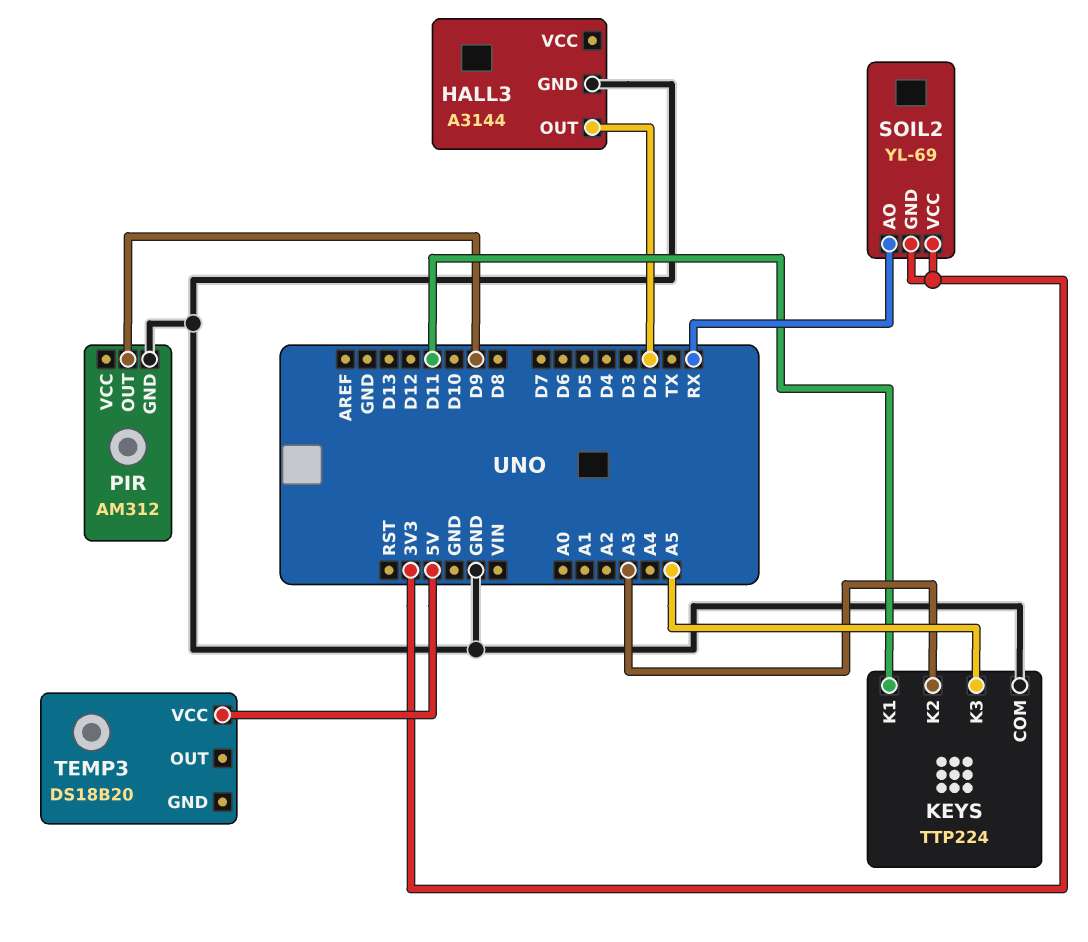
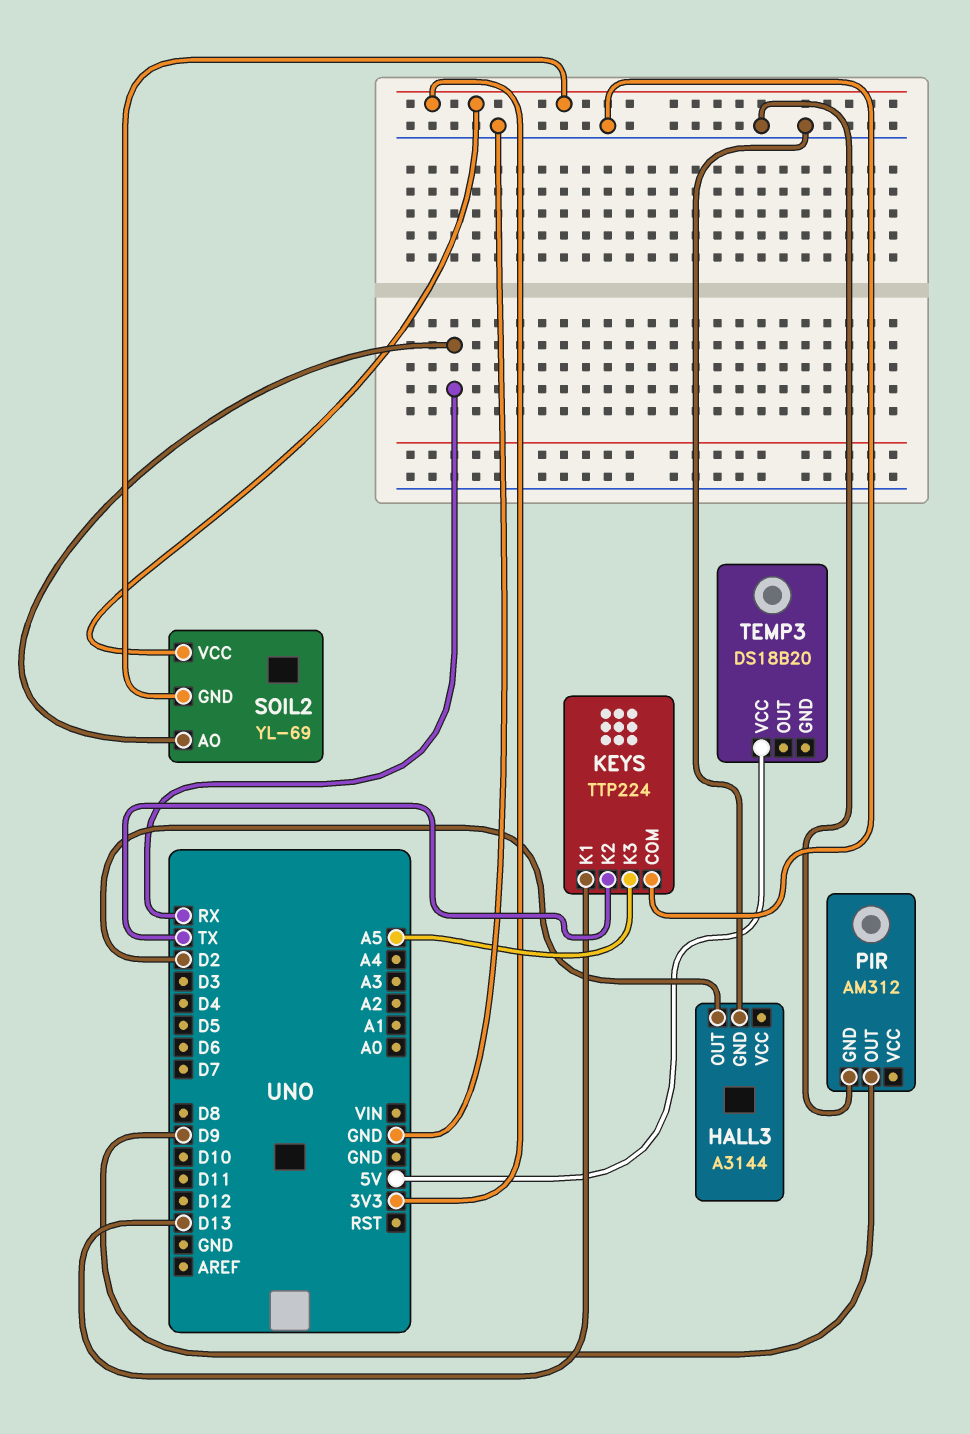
KEYS pin K1: D11 -> D13
KEYS pin K2: A3 -> TX

